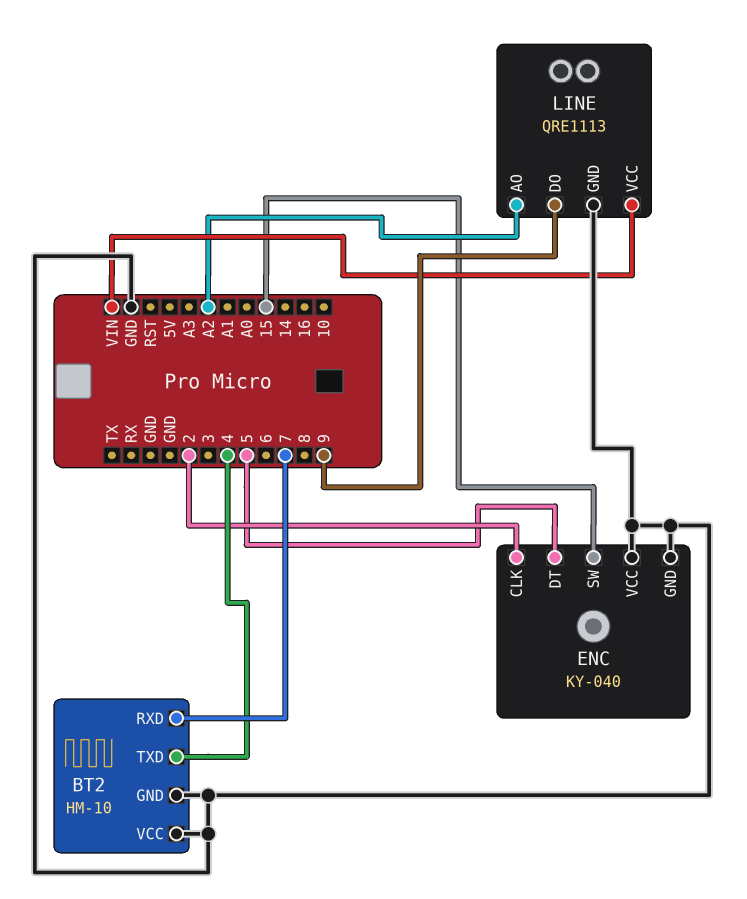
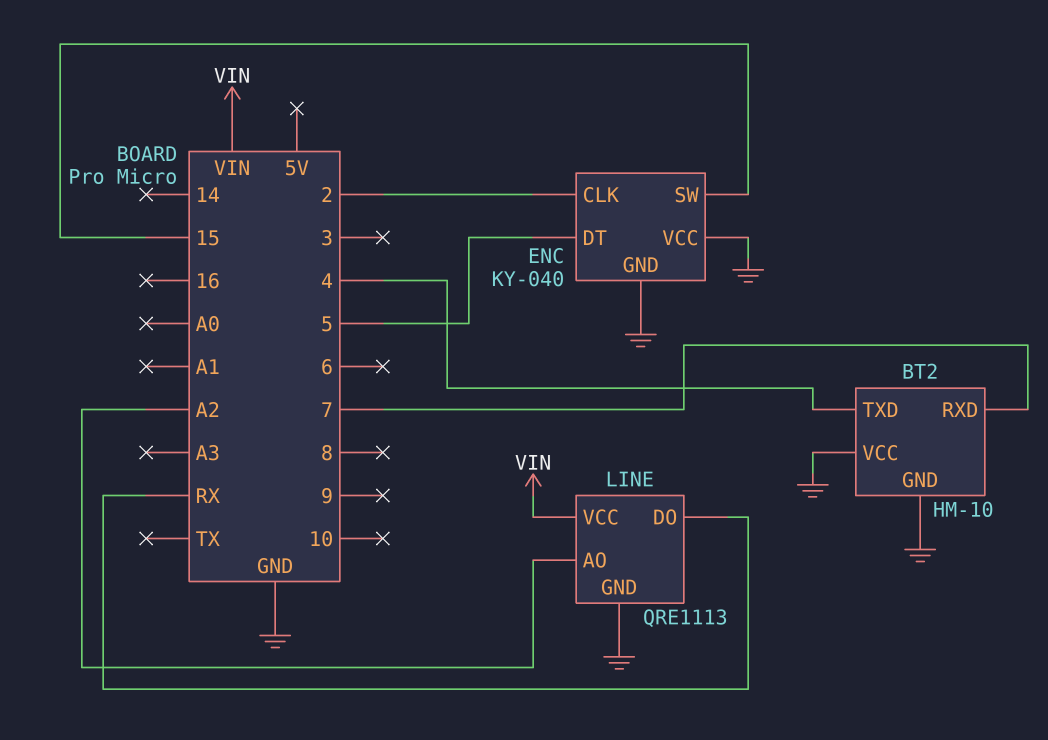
LINE pin DO: 9 -> RX

